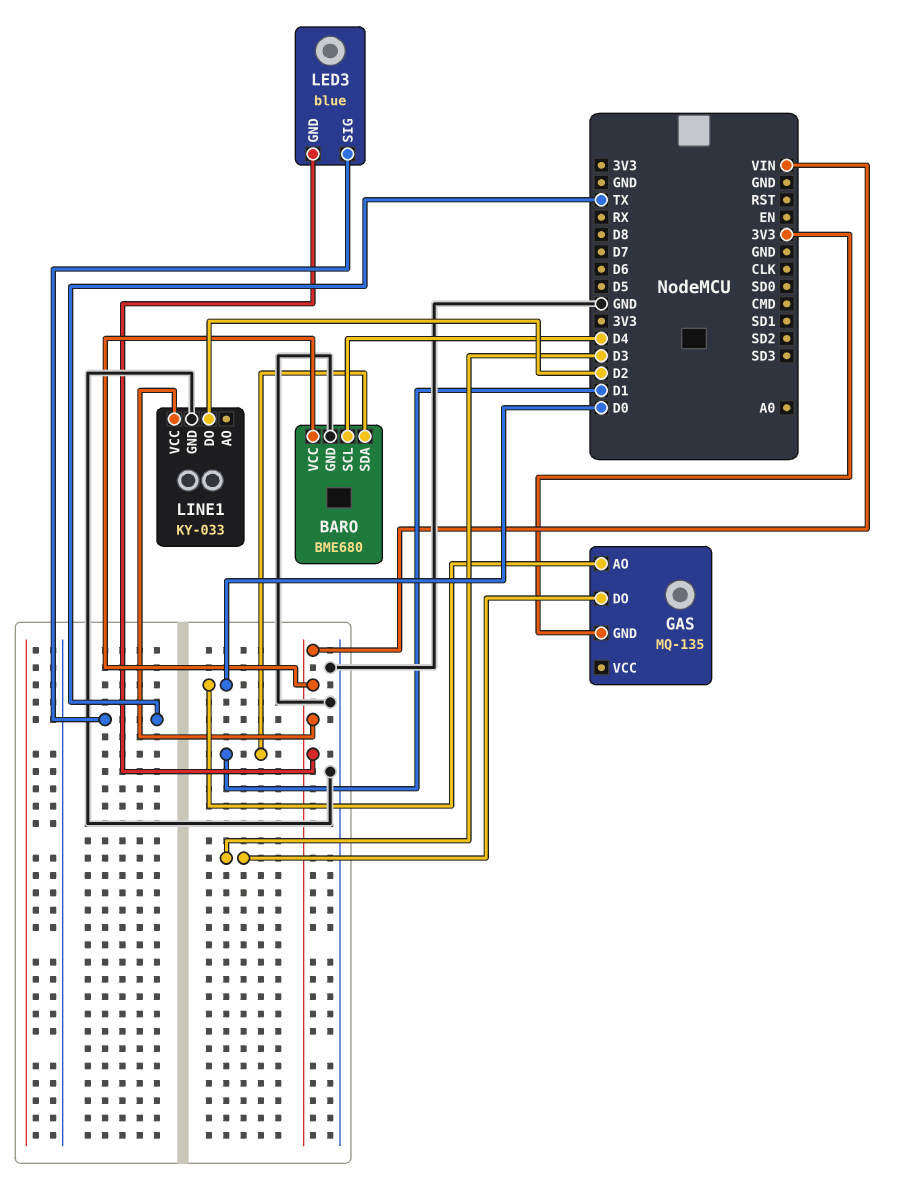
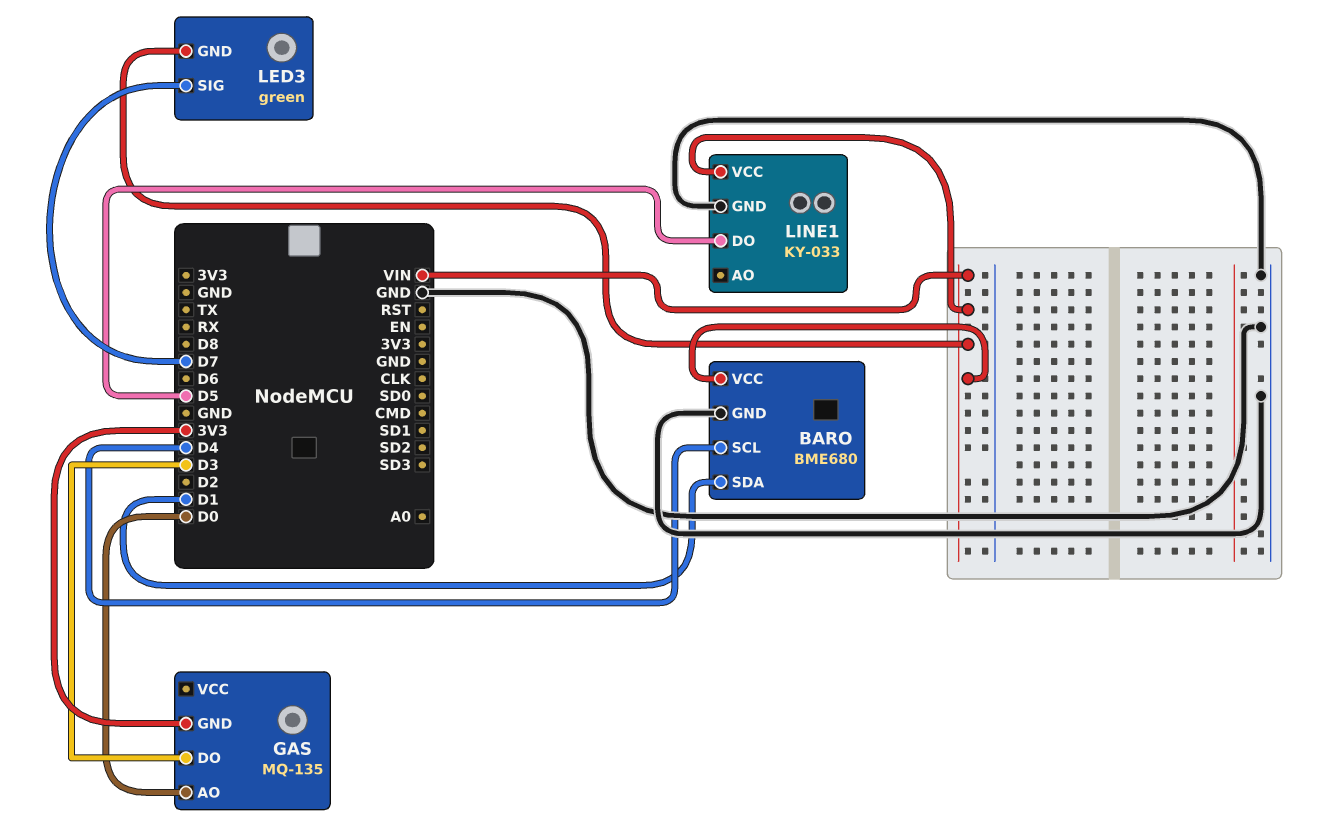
LED3: blue -> green
LED3 pin SIG: TX -> D7
LINE1 pin DO: D2 -> D5

